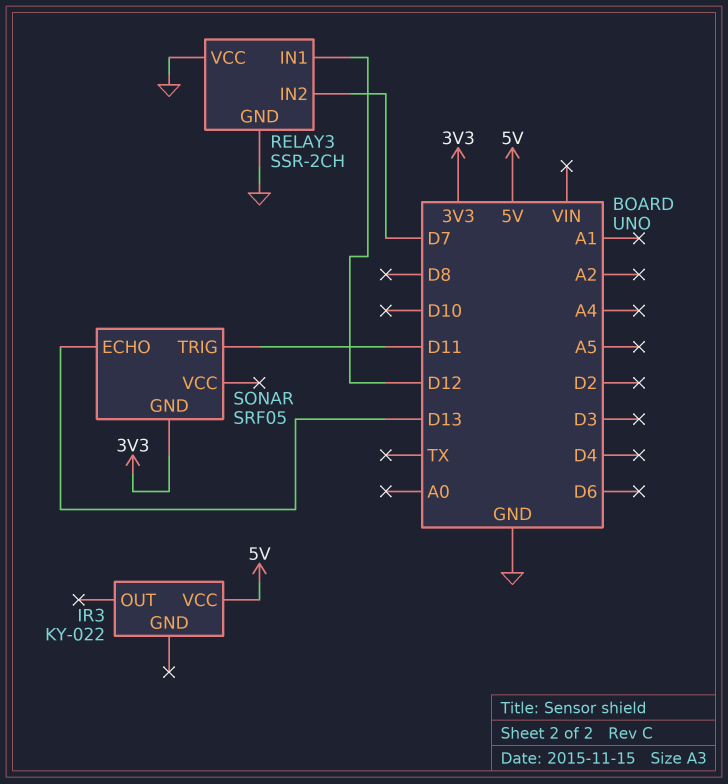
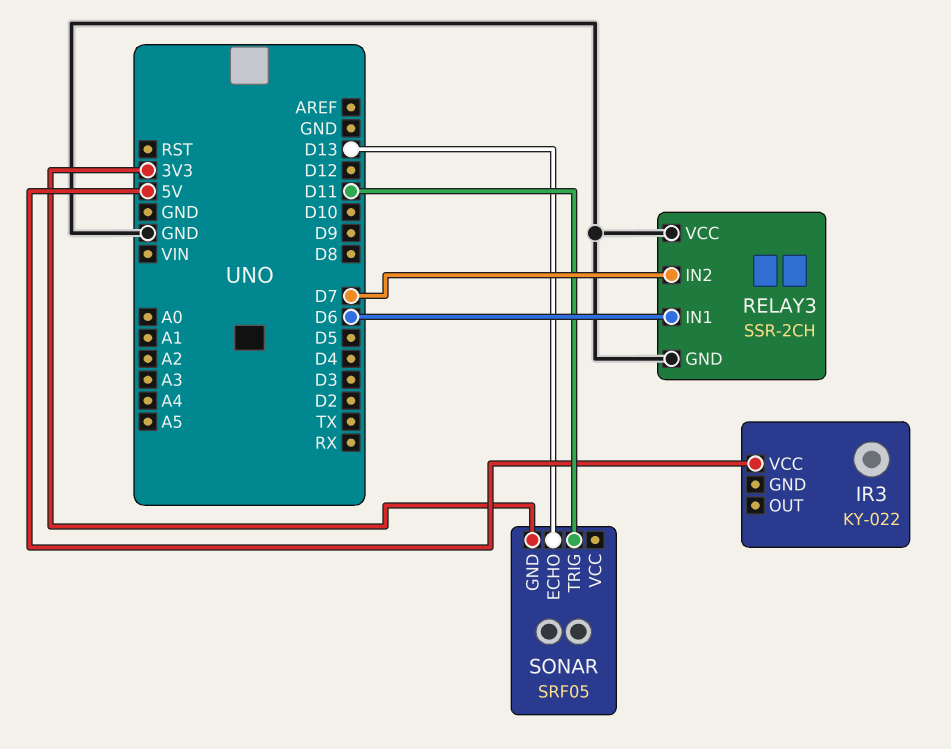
RELAY3 pin IN1: D12 -> D6

